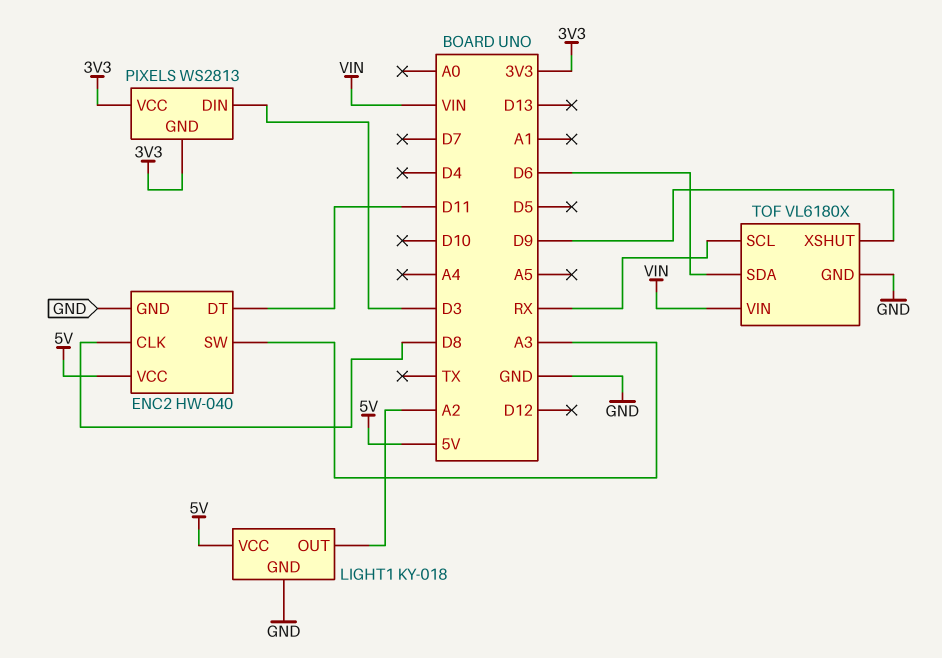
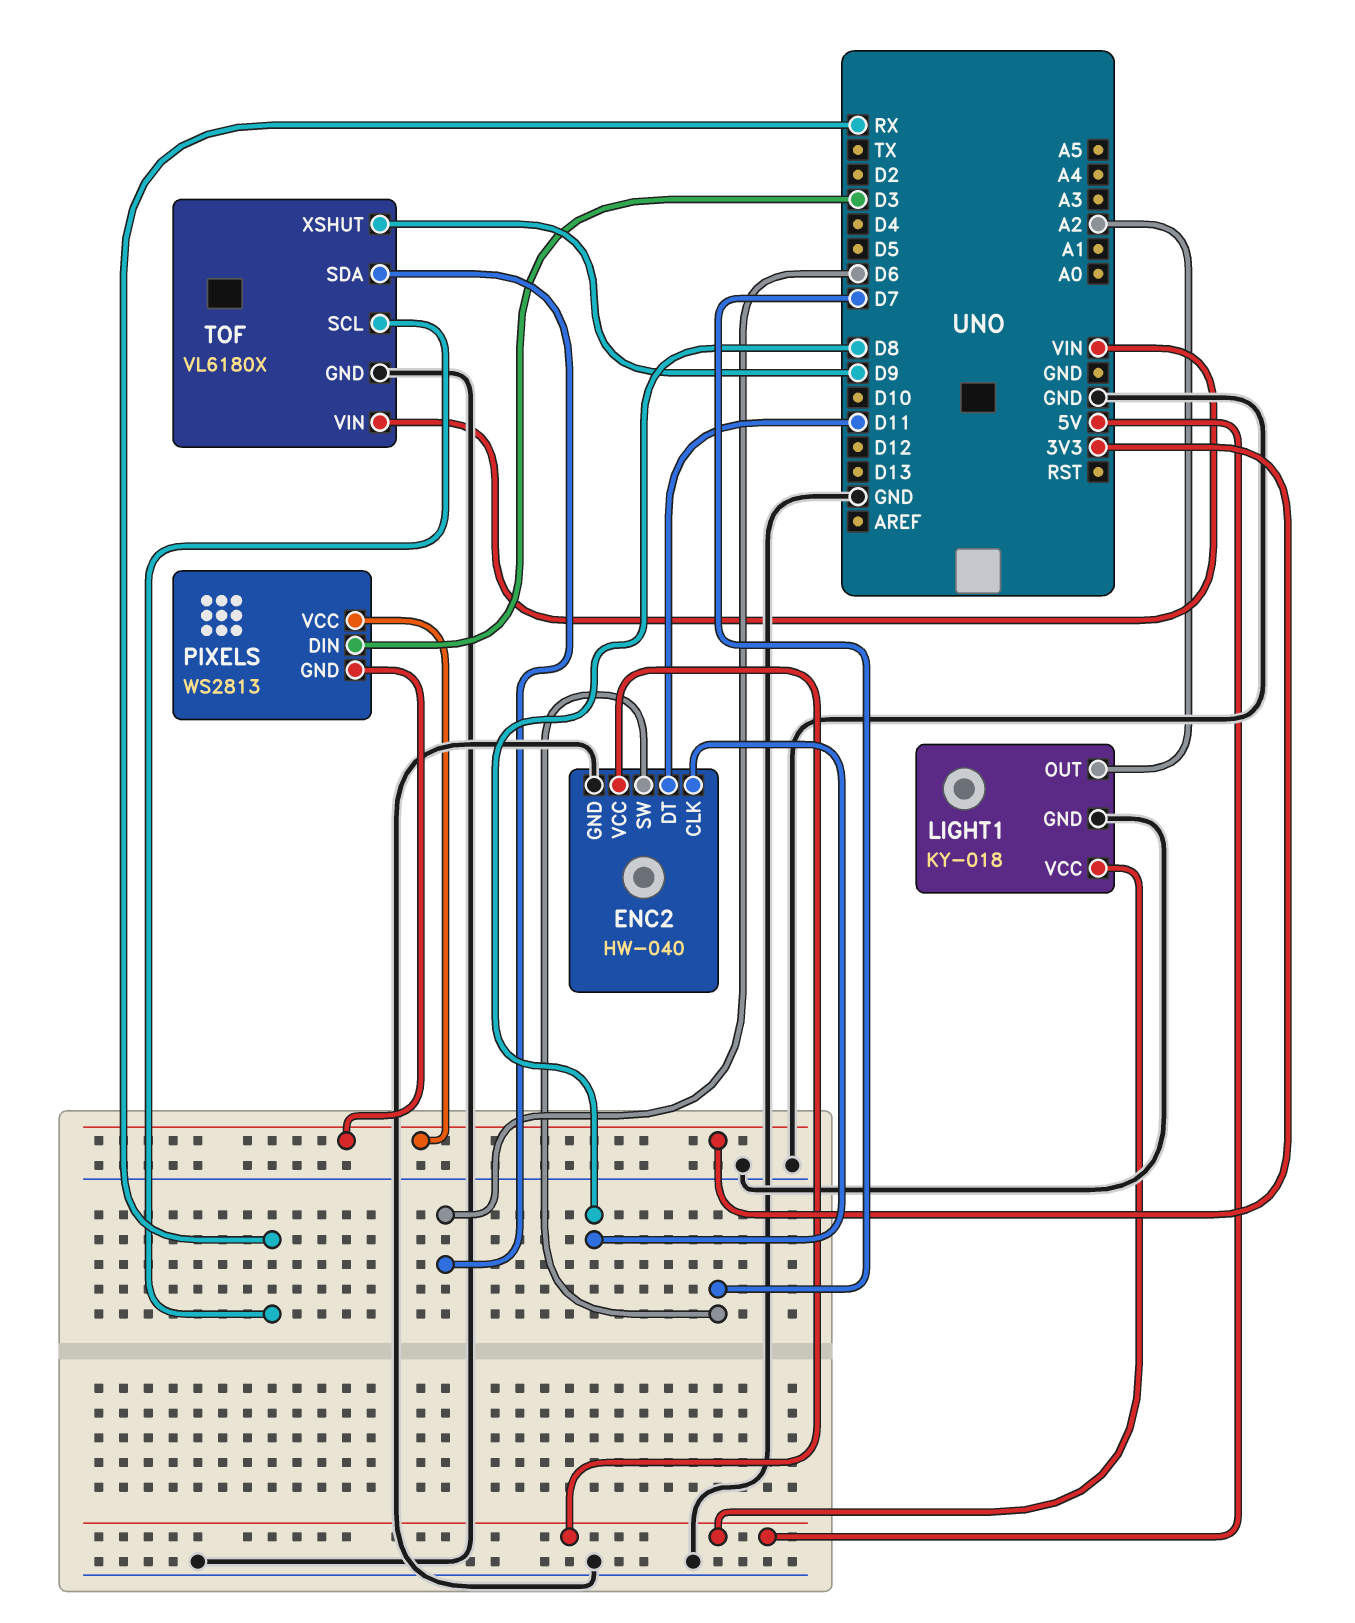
ENC2 pin SW: A3 -> D7

